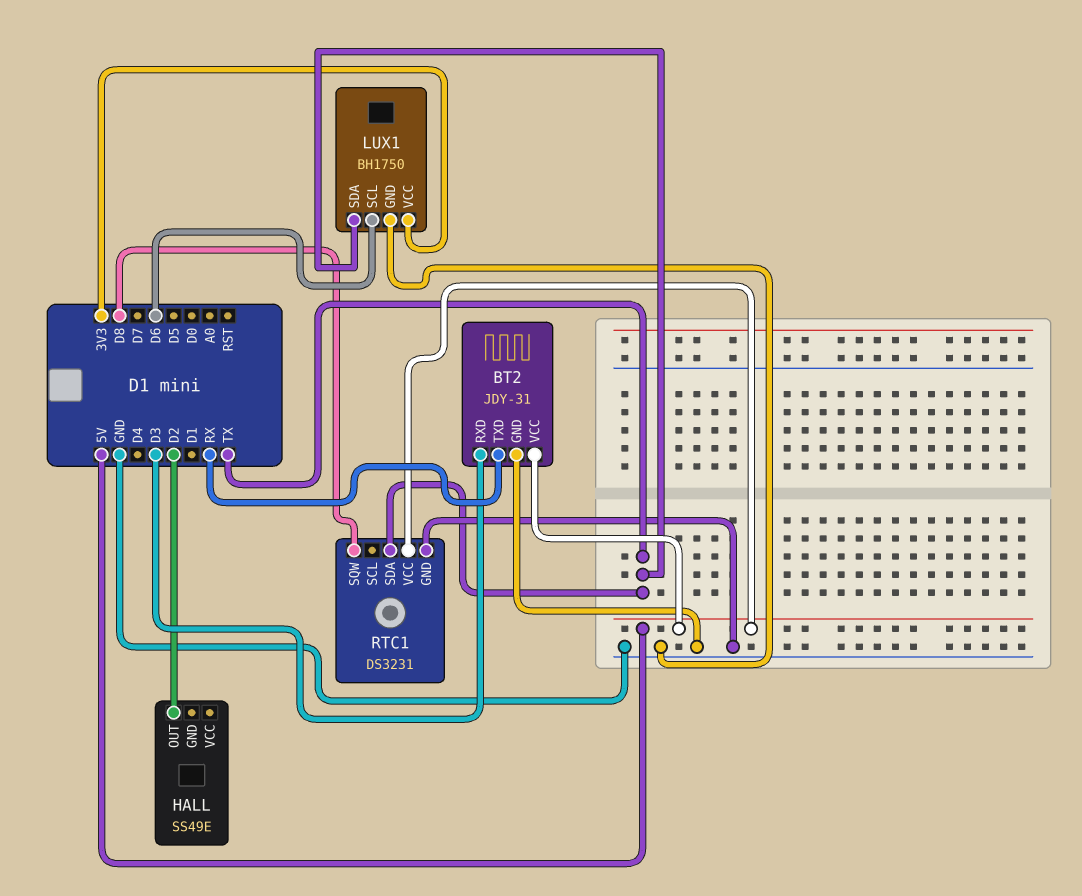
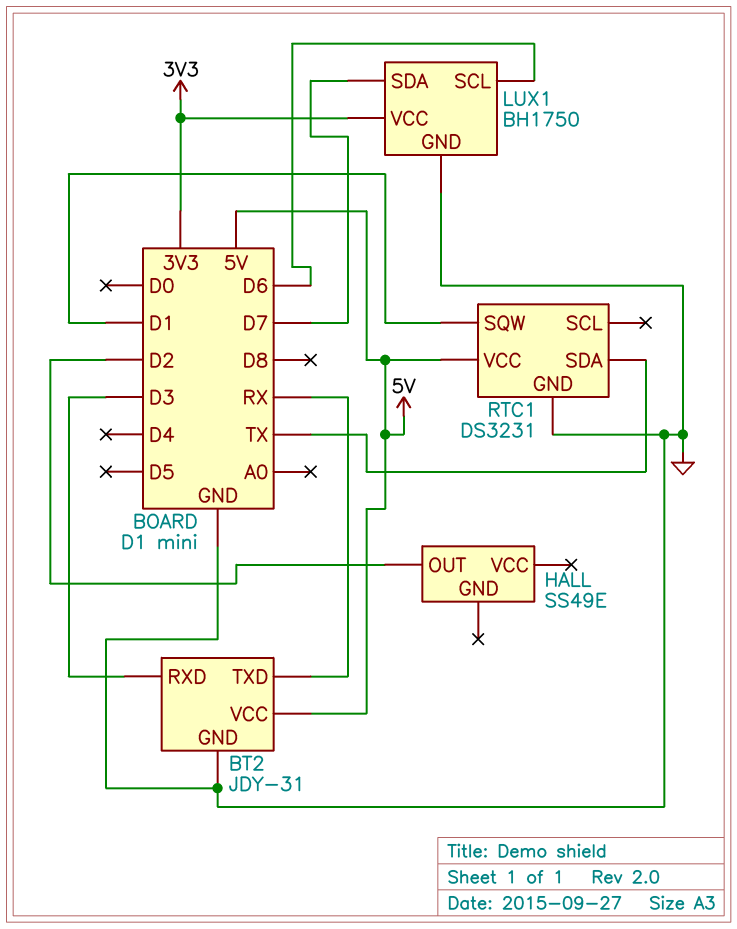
LUX1 pin SDA: TX -> D7
RTC1 pin SQW: D8 -> D1

